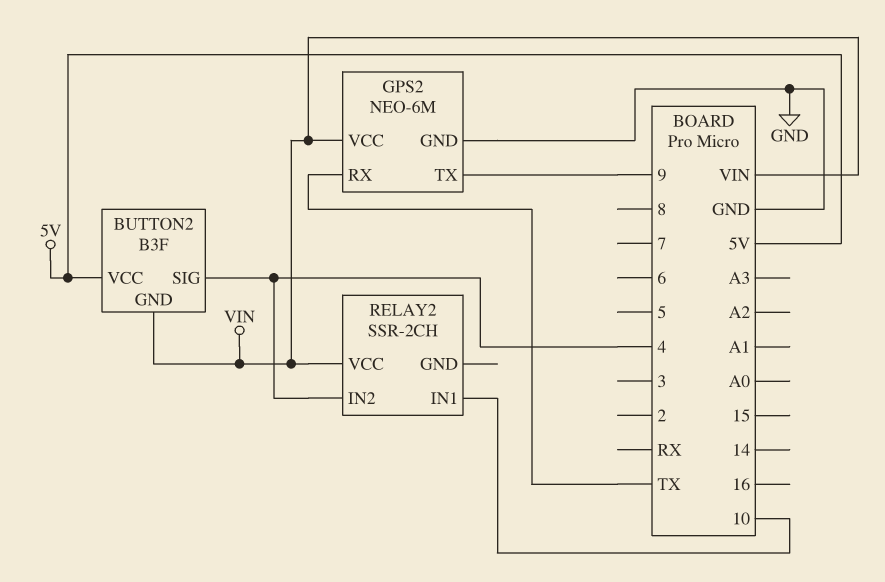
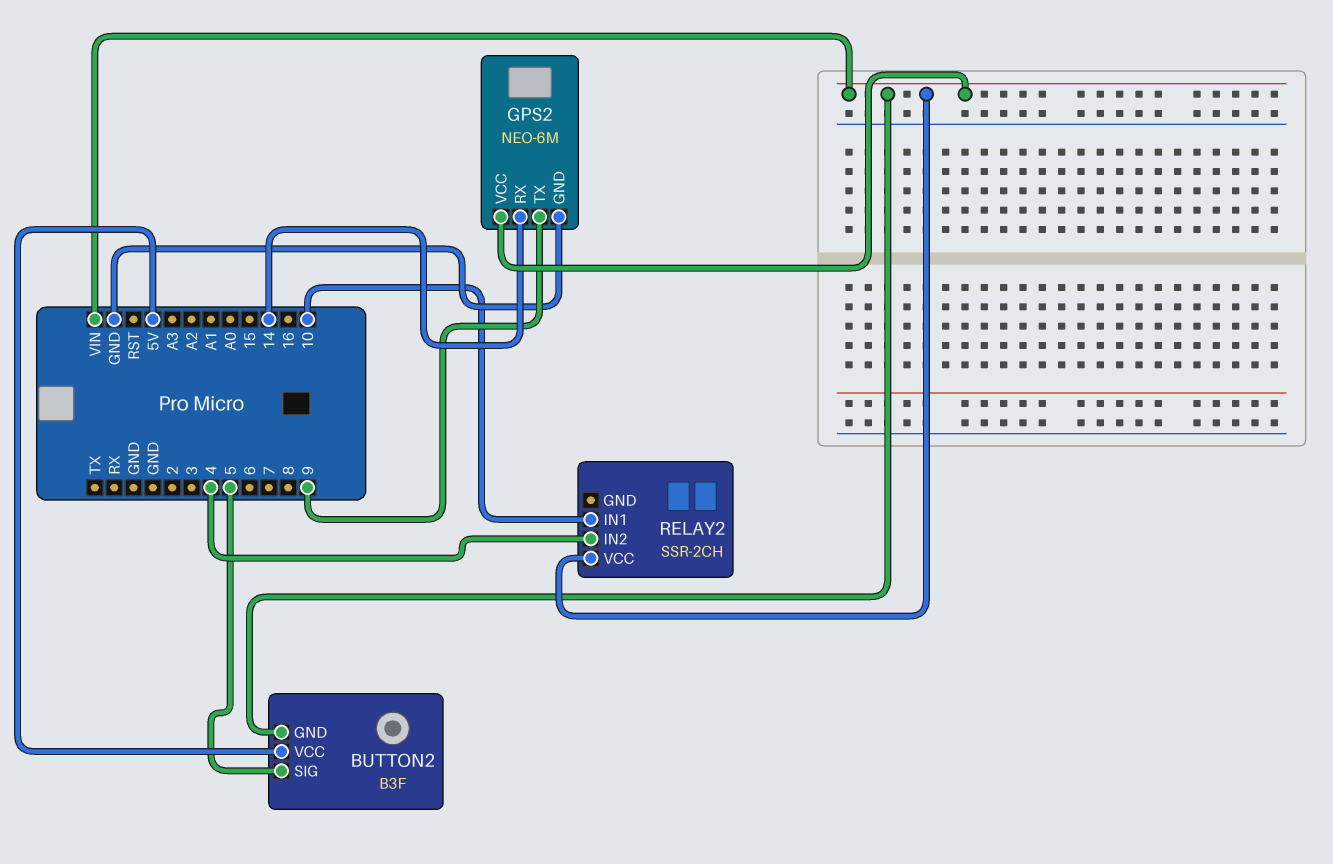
BUTTON2 pin SIG: 4 -> 5
GPS2 pin RX: TX -> 14

